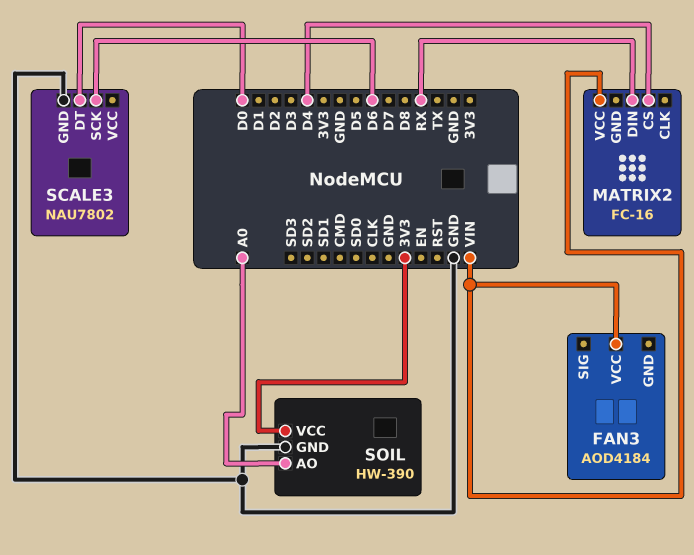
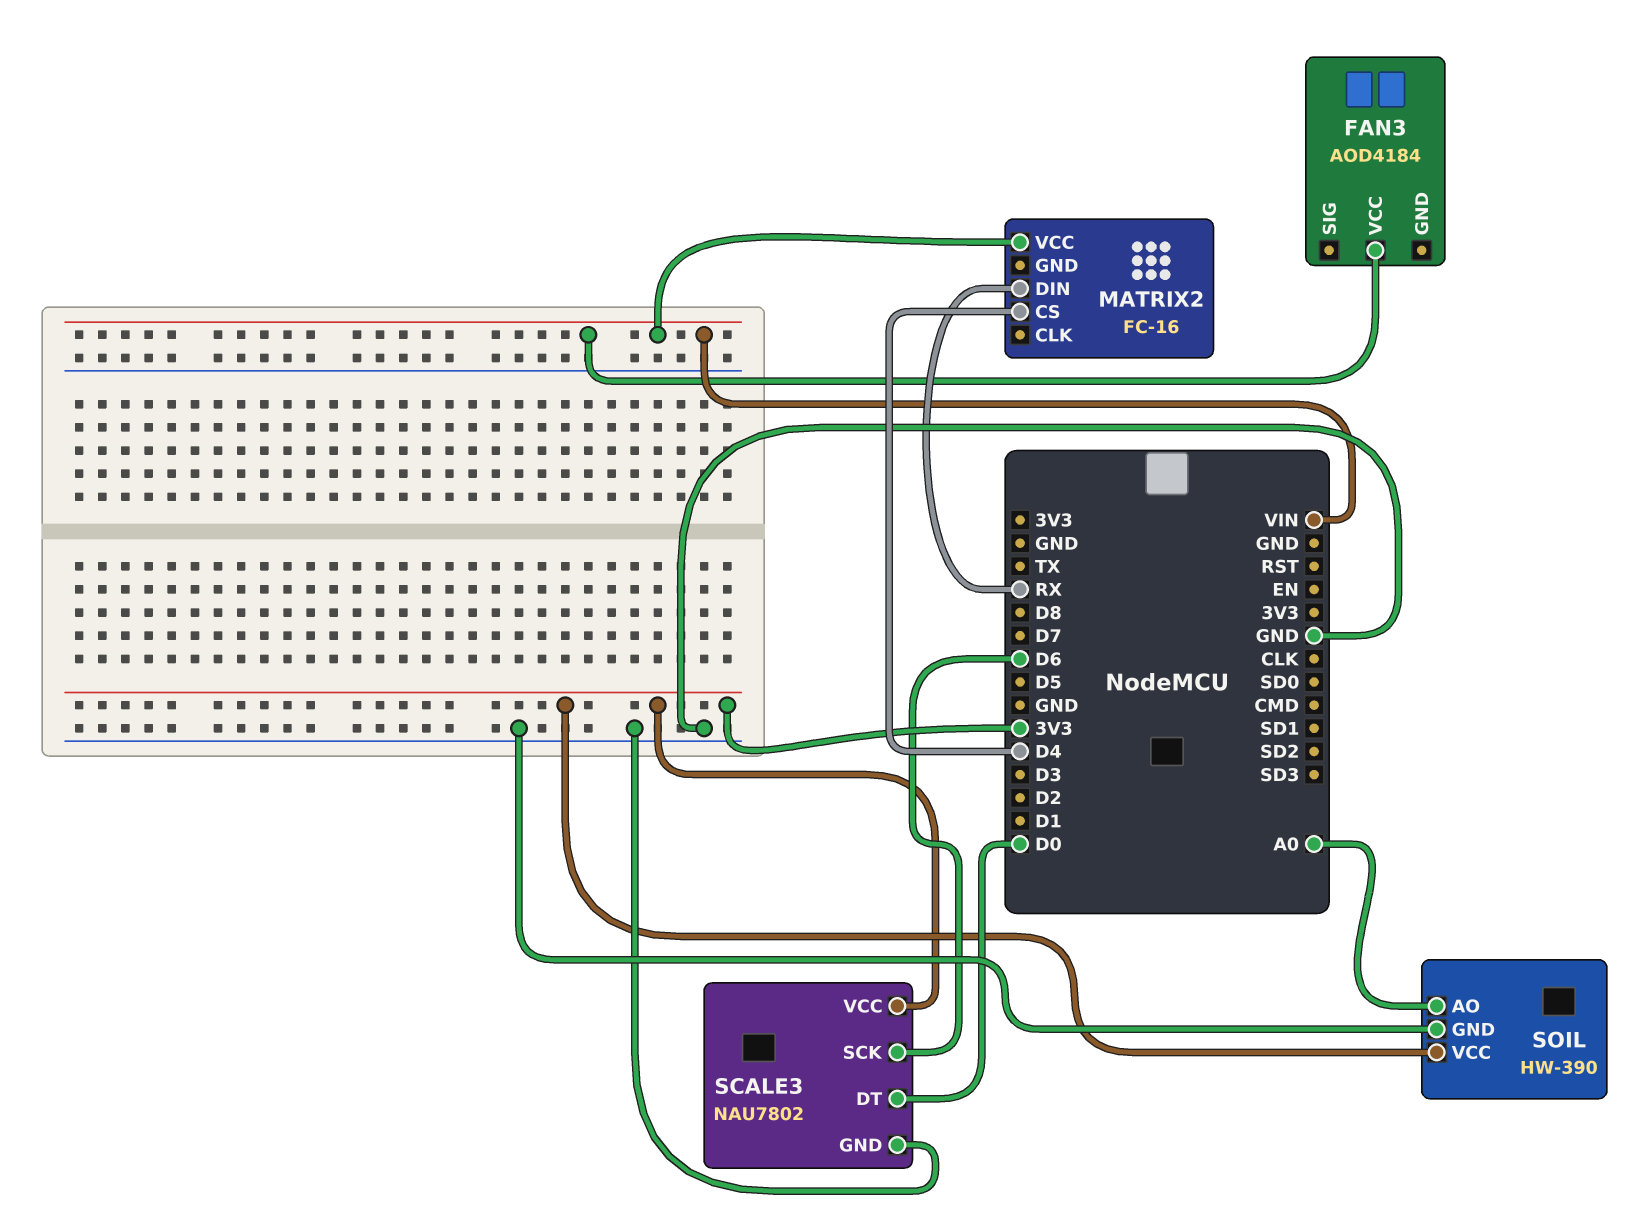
SCALE3 pin VCC: none -> 3V3

